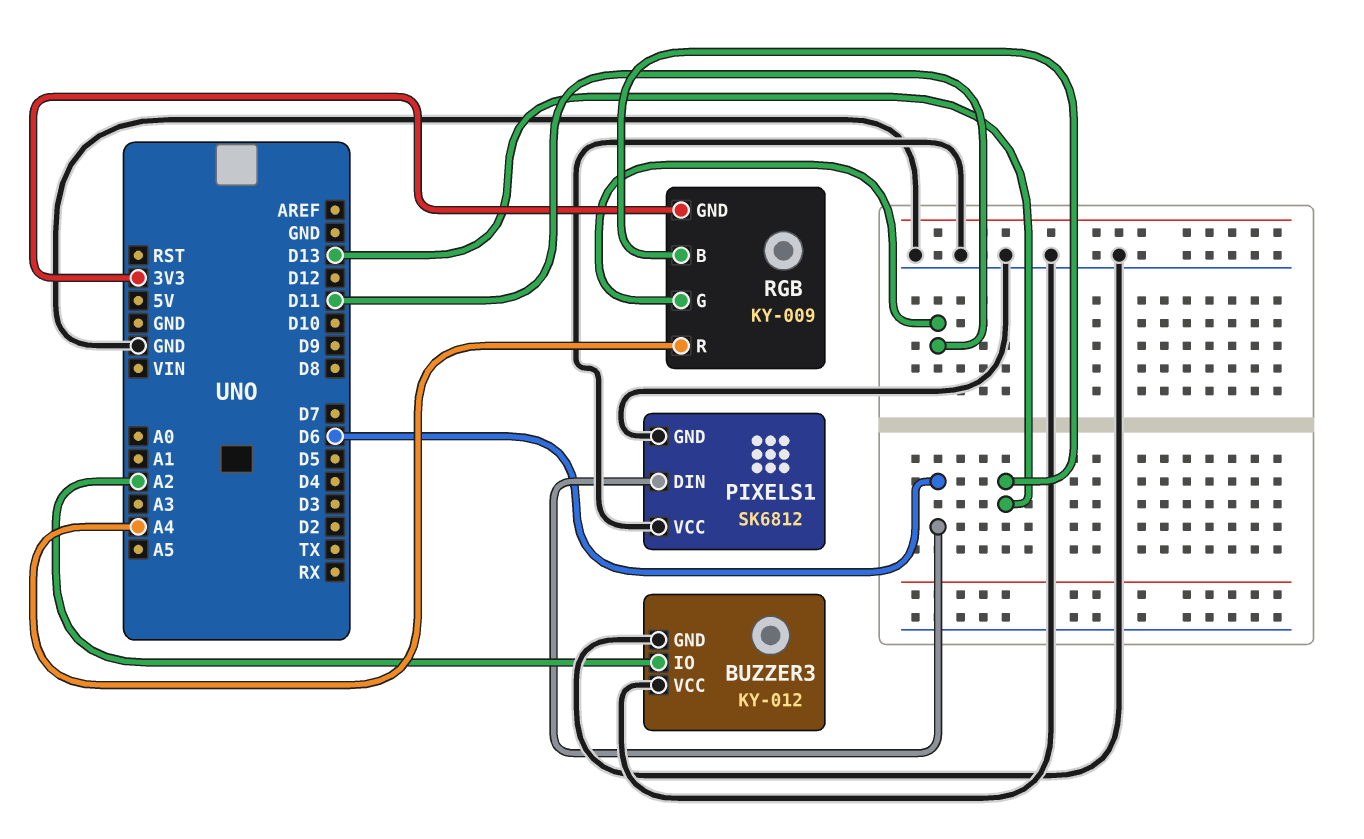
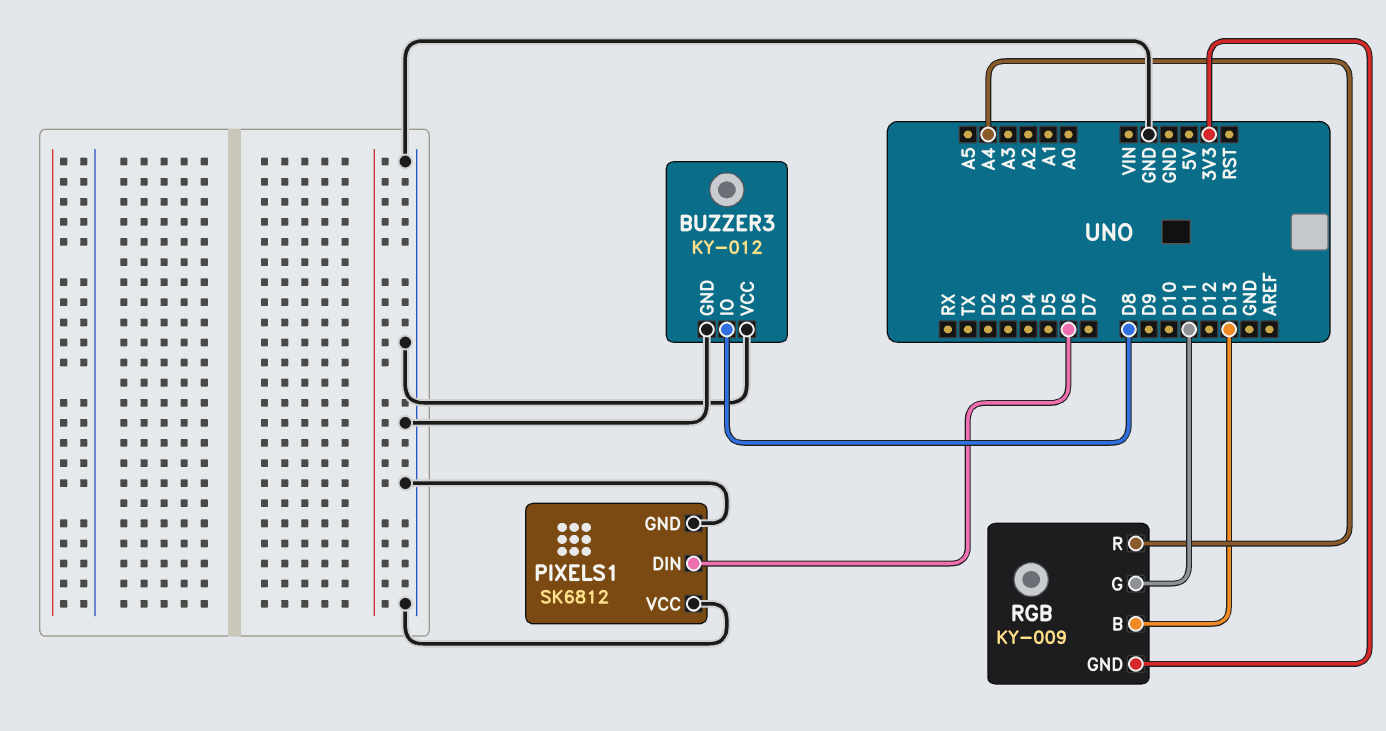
BUZZER3 pin IO: A2 -> D8

